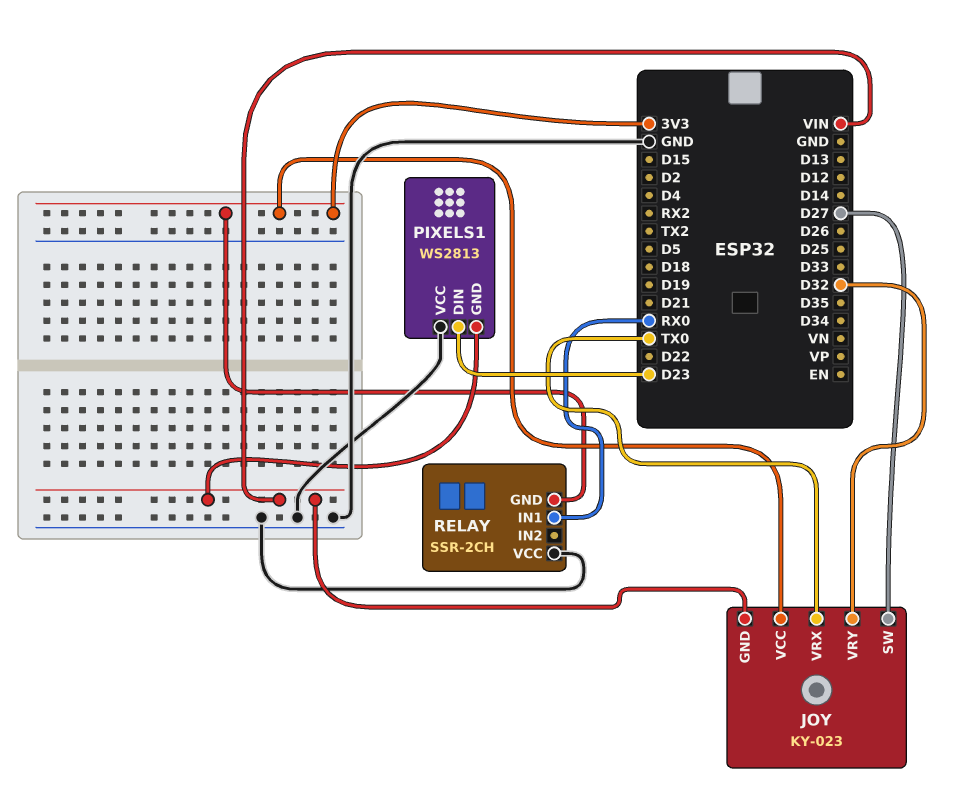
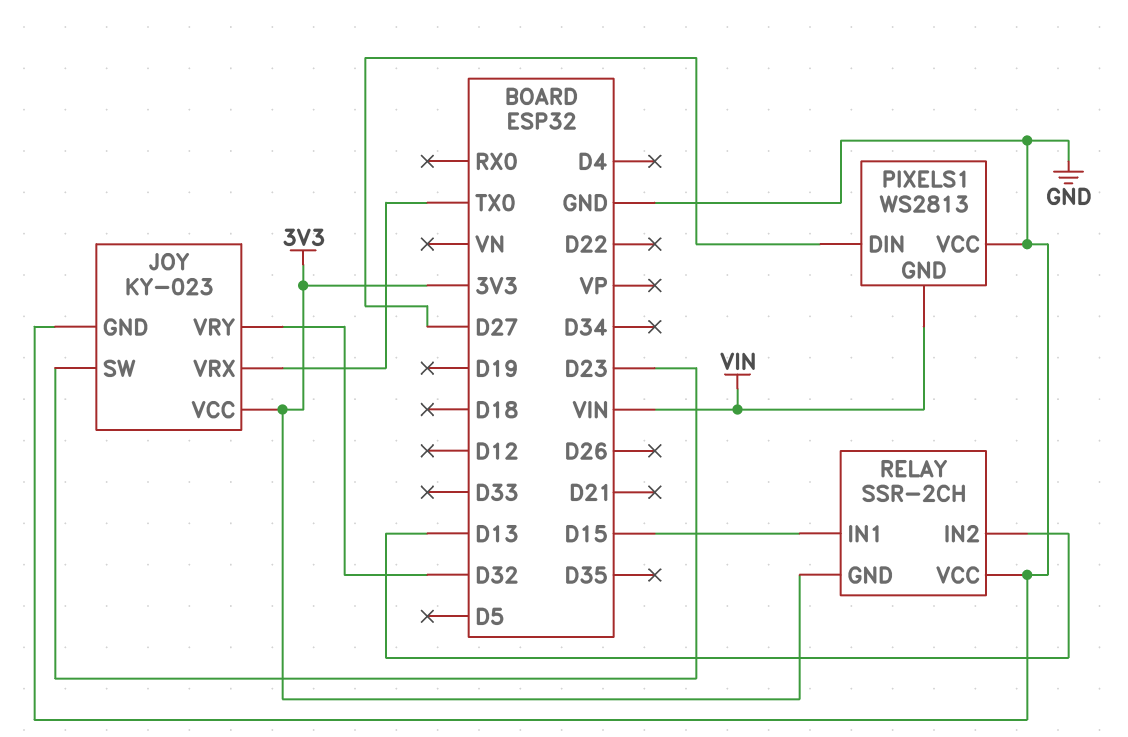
JOY pin GND: VIN -> GND
JOY pin SW: D27 -> D23
PIXELS1 pin DIN: D23 -> D27
RELAY pin IN1: RX0 -> D15
RELAY pin IN2: none -> D13

